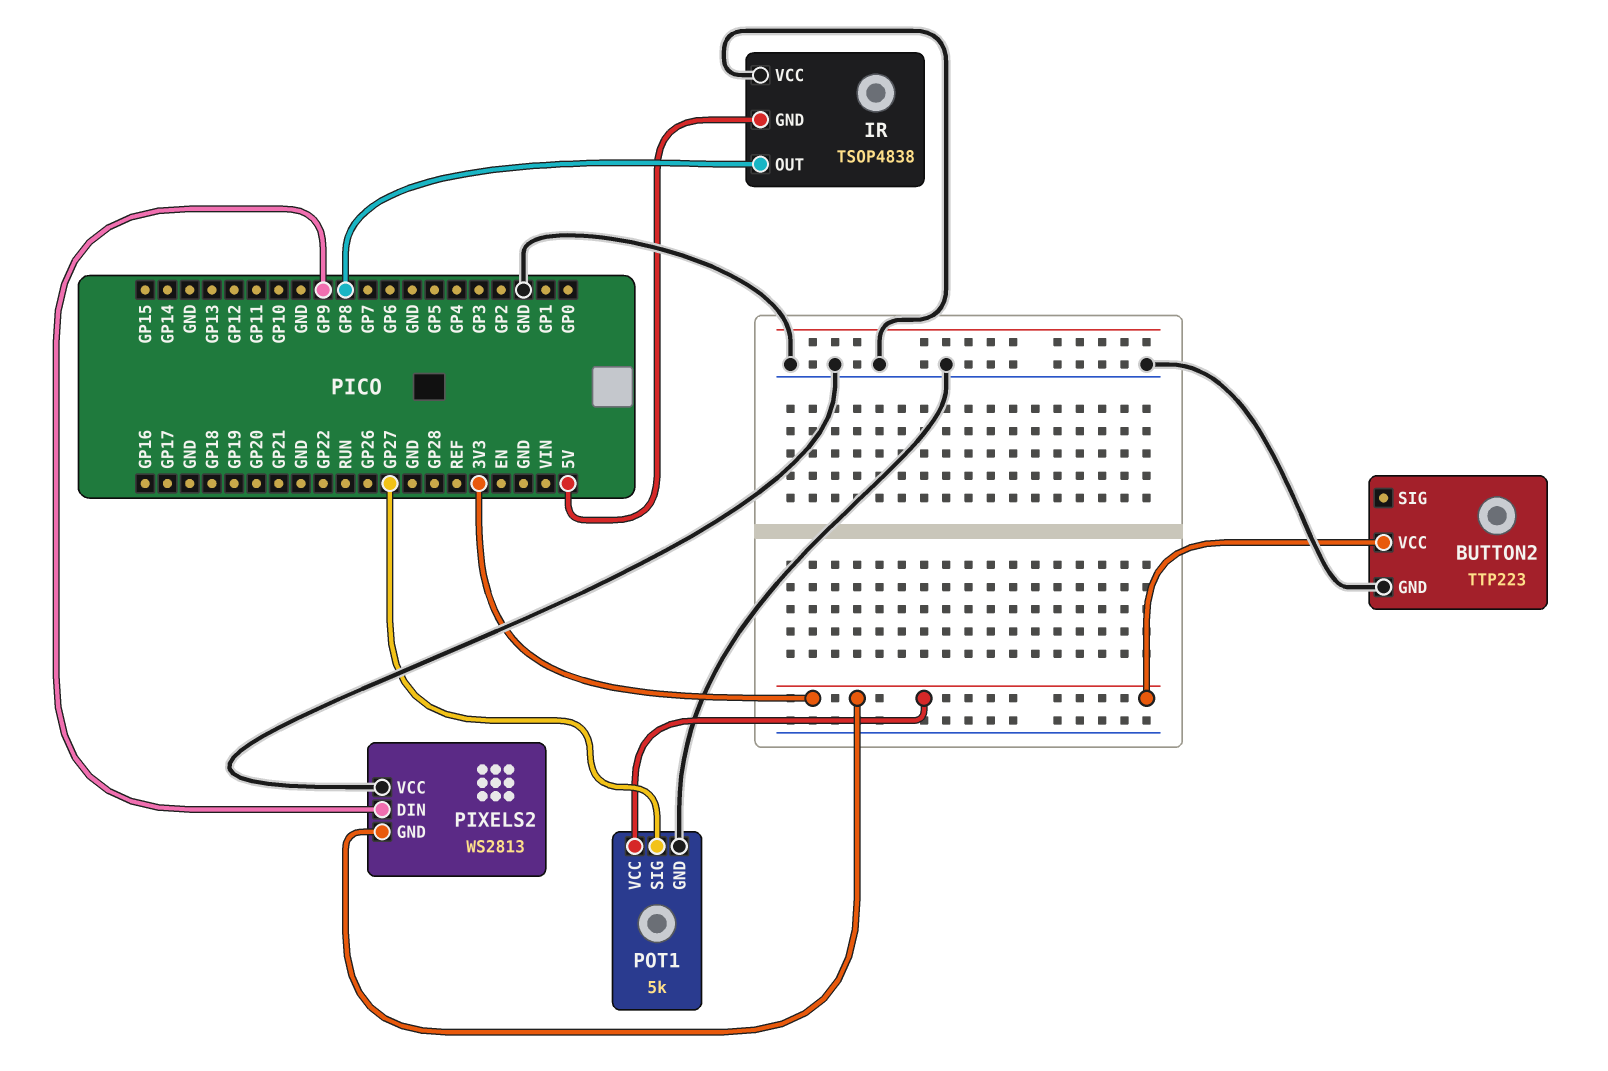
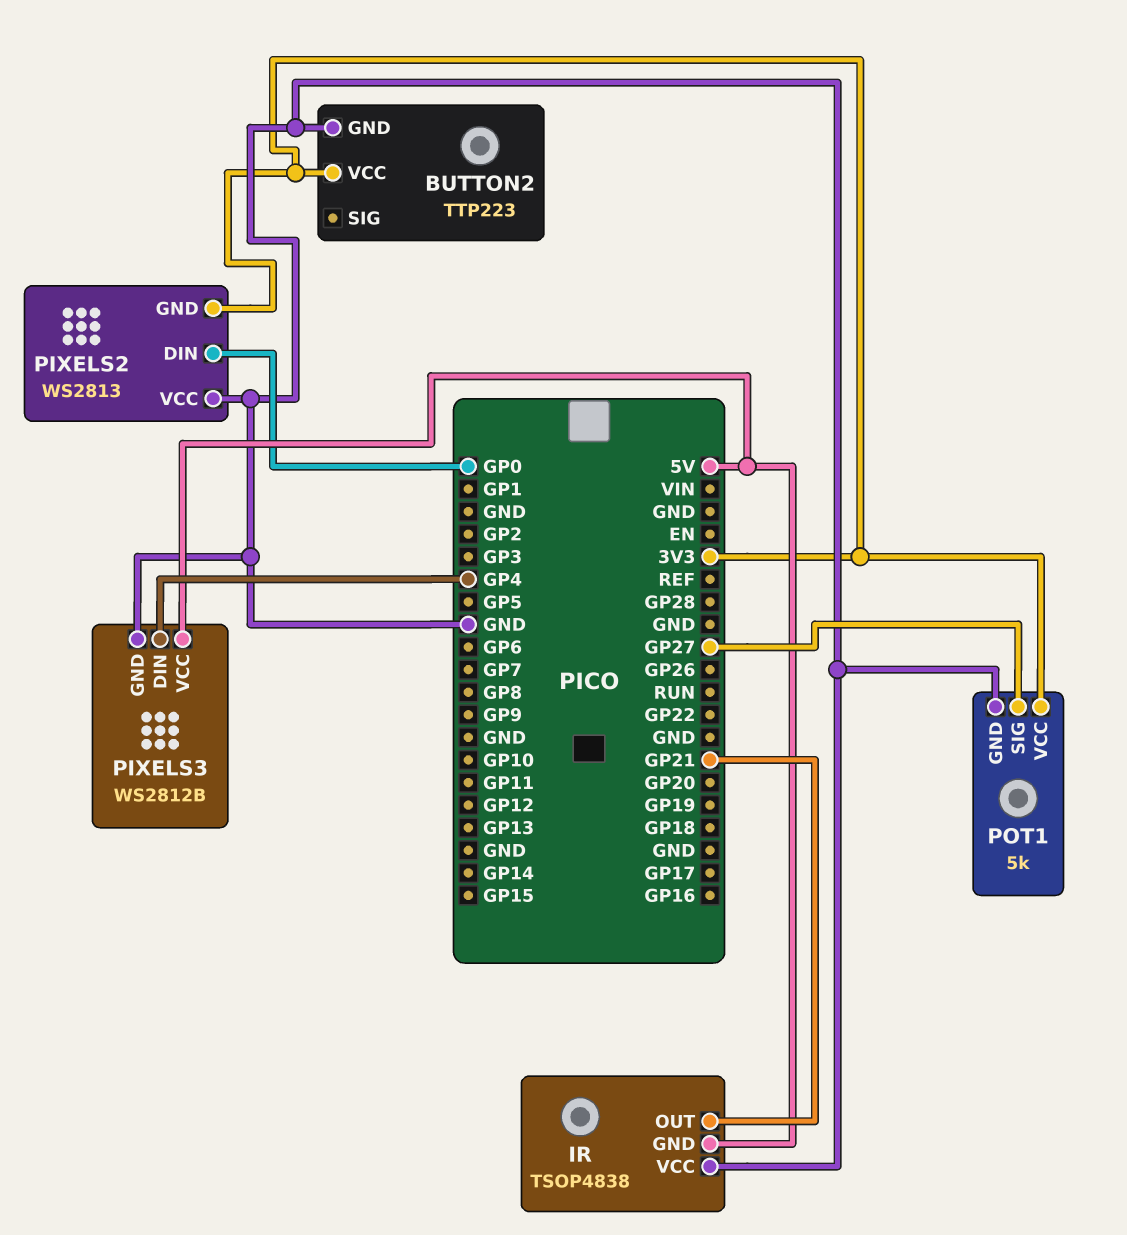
IR pin OUT: GP8 -> GP21
PIXELS2 pin DIN: GP9 -> GP0
PIXELS3: none -> WS2812B
PIXELS3 pin DIN: none -> GP4
PIXELS3 pin GND: none -> GND
PIXELS3 pin VCC: none -> 5V

